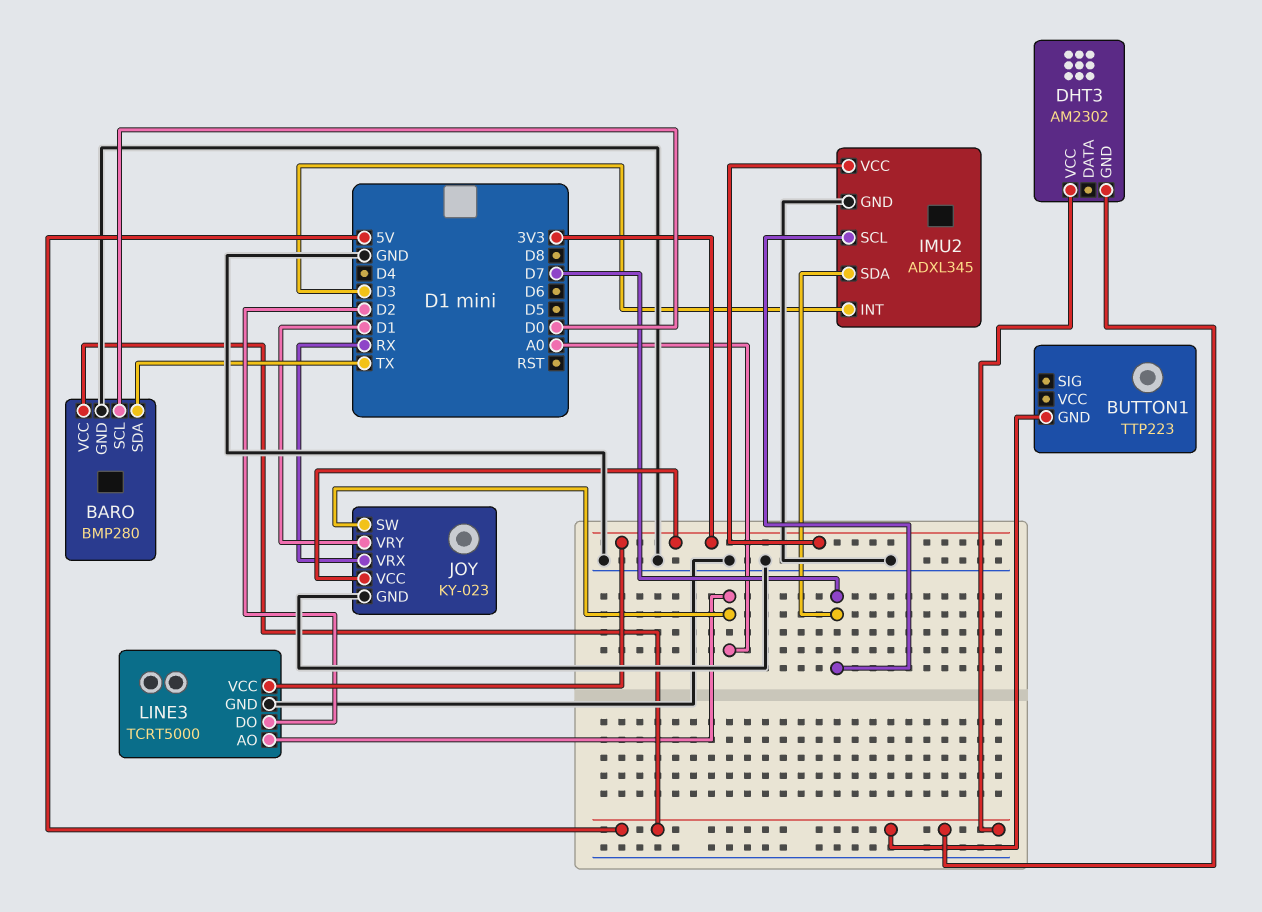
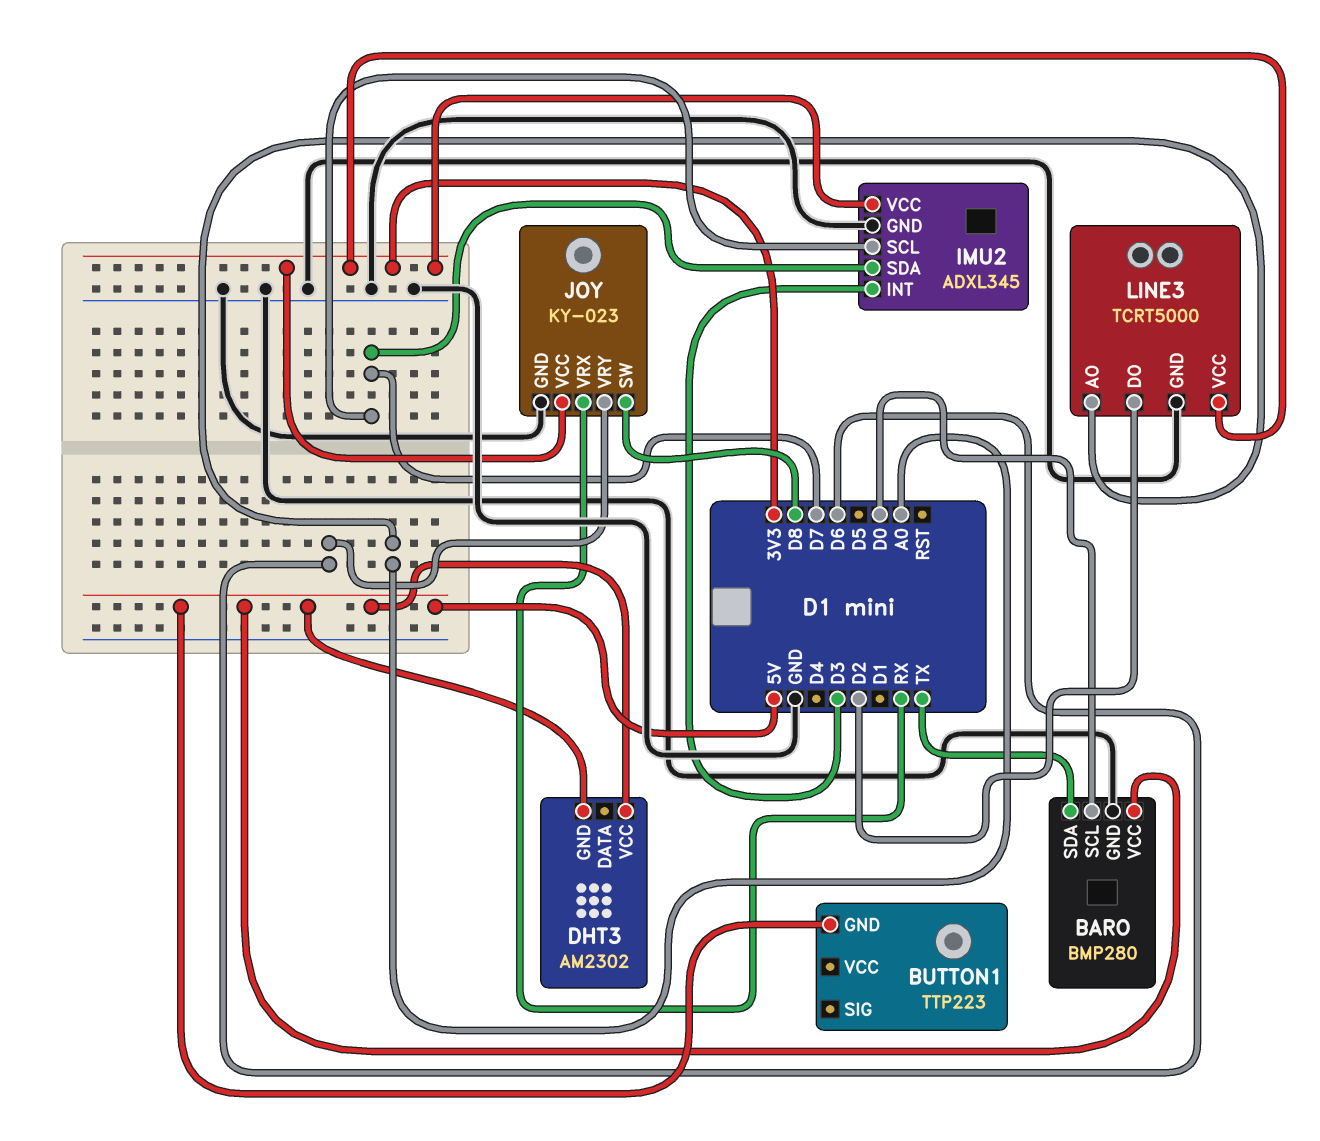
JOY pin SW: A0 -> D8
JOY pin VRY: D1 -> D6

